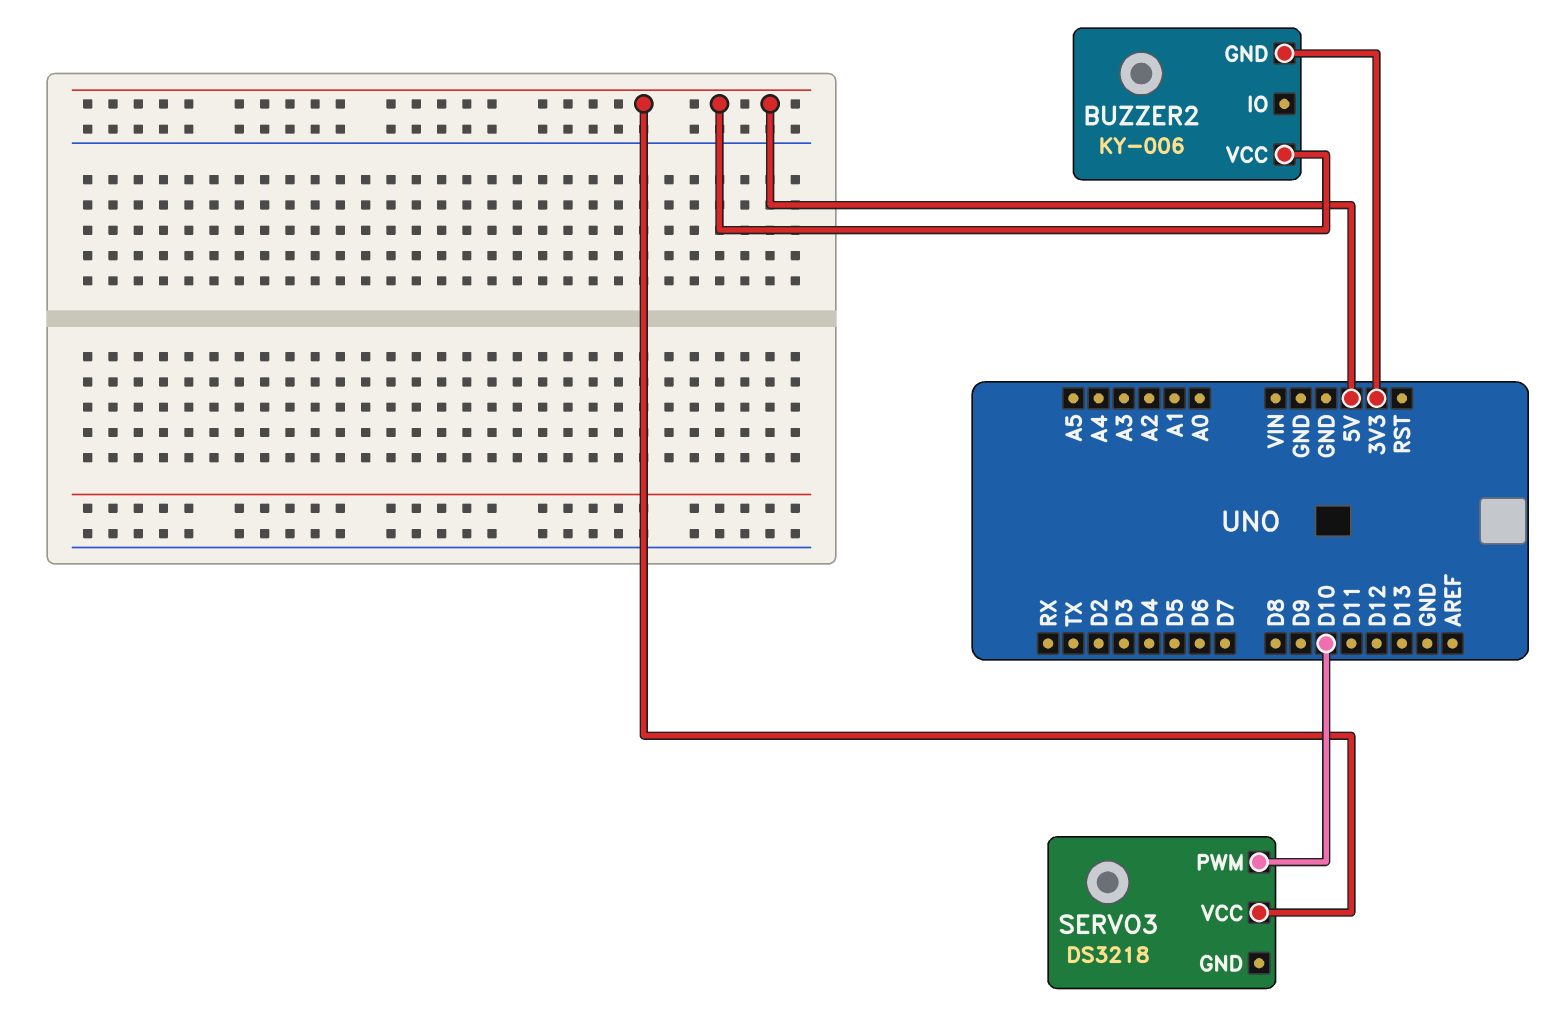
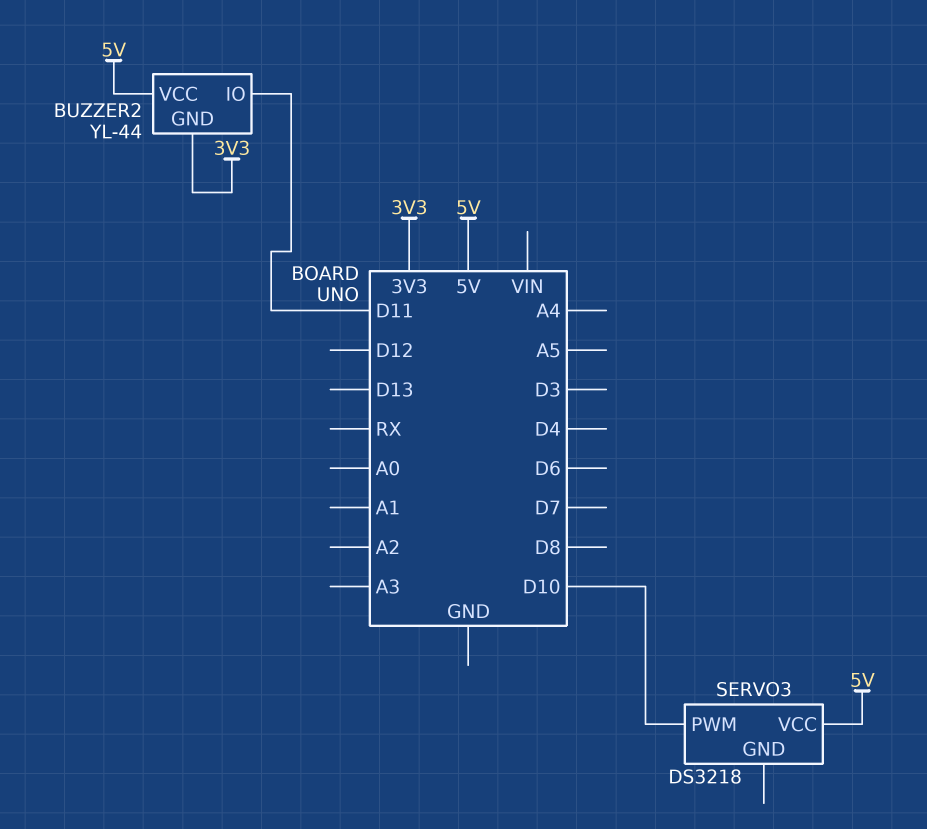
BUZZER2: KY-006 -> YL-44
BUZZER2 pin IO: none -> D11

